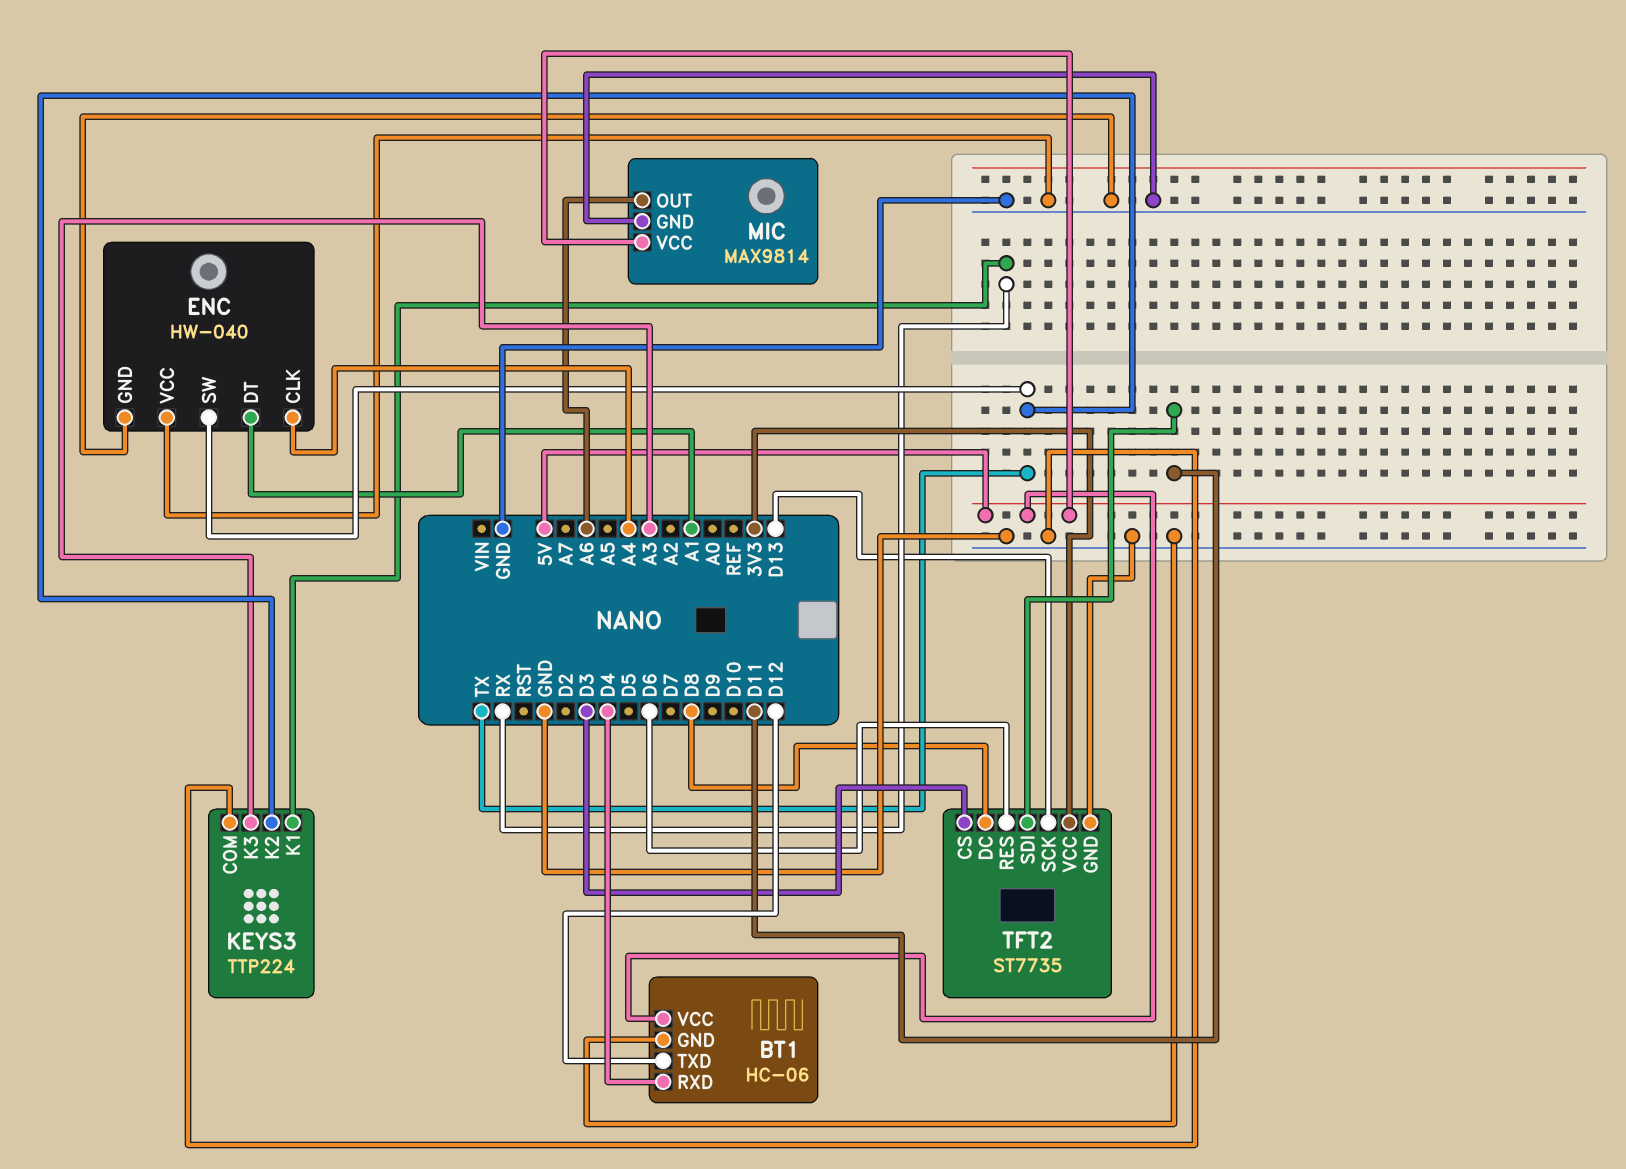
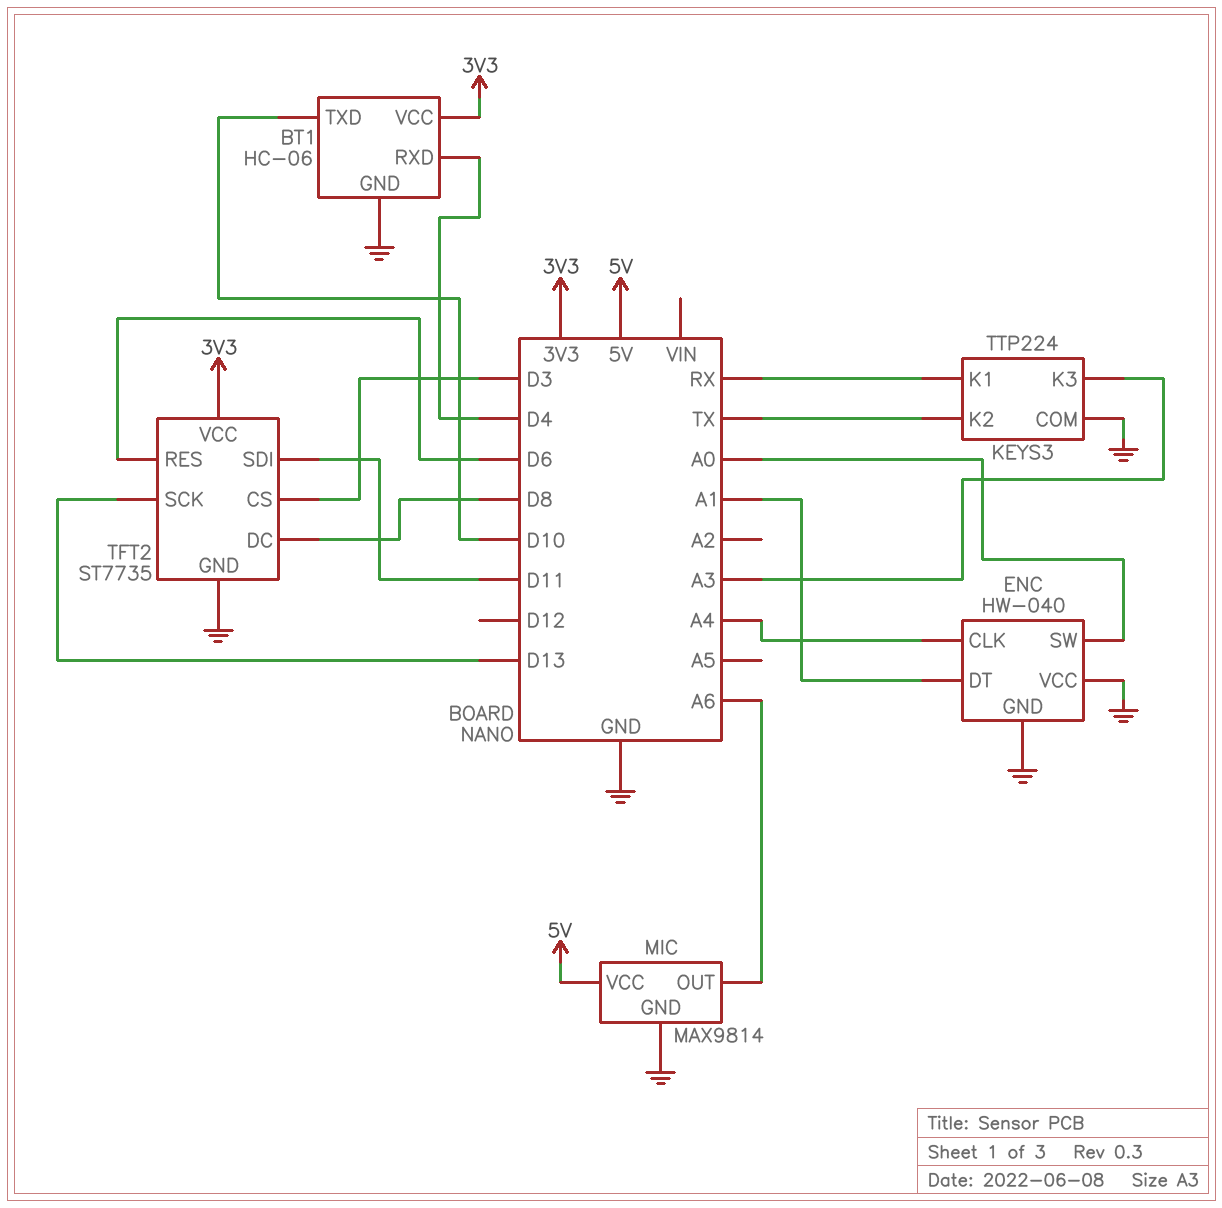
BT1 pin TXD: D12 -> D10
BT1 pin VCC: 5V -> 3V3
ENC pin SW: TX -> A0

